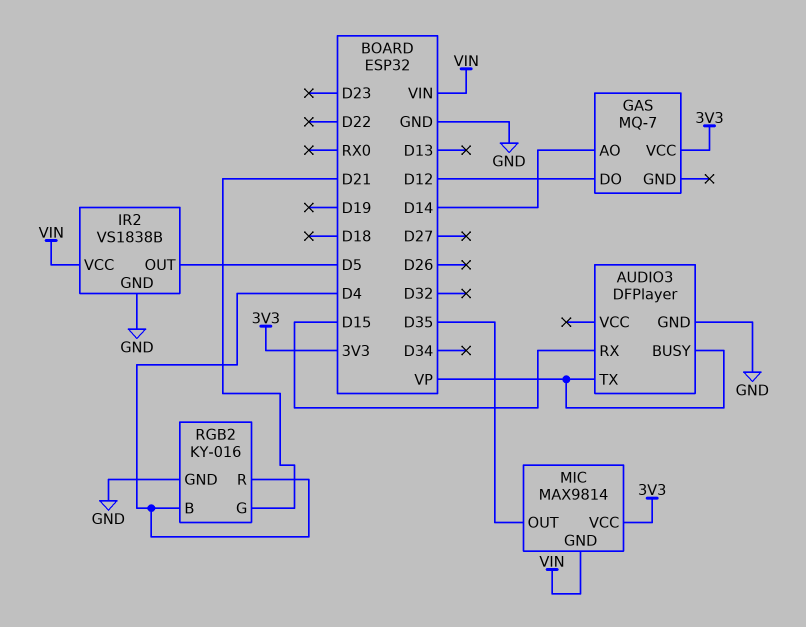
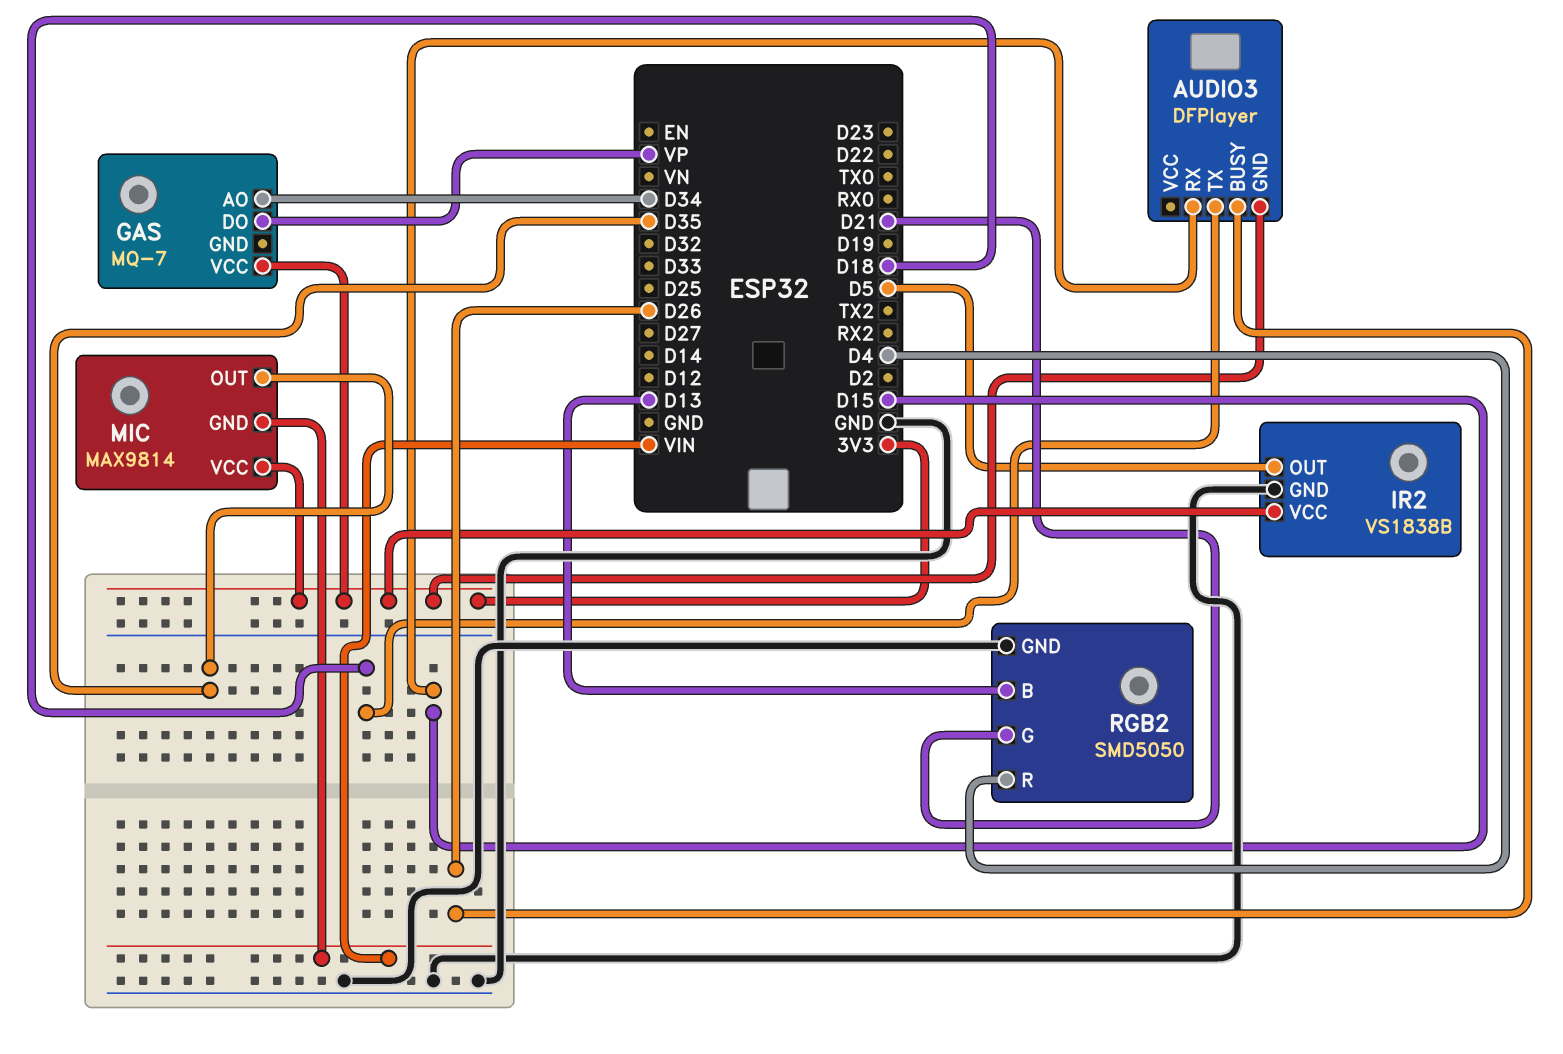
AUDIO3 pin BUSY: VP -> D26
AUDIO3 pin GND: GND -> 3V3
AUDIO3 pin TX: VP -> D18
GAS pin AO: D14 -> D34
GAS pin DO: D12 -> VP
IR2 pin VCC: VIN -> 3V3
RGB2: KY-016 -> SMD5050
RGB2 pin B: D4 -> D13

